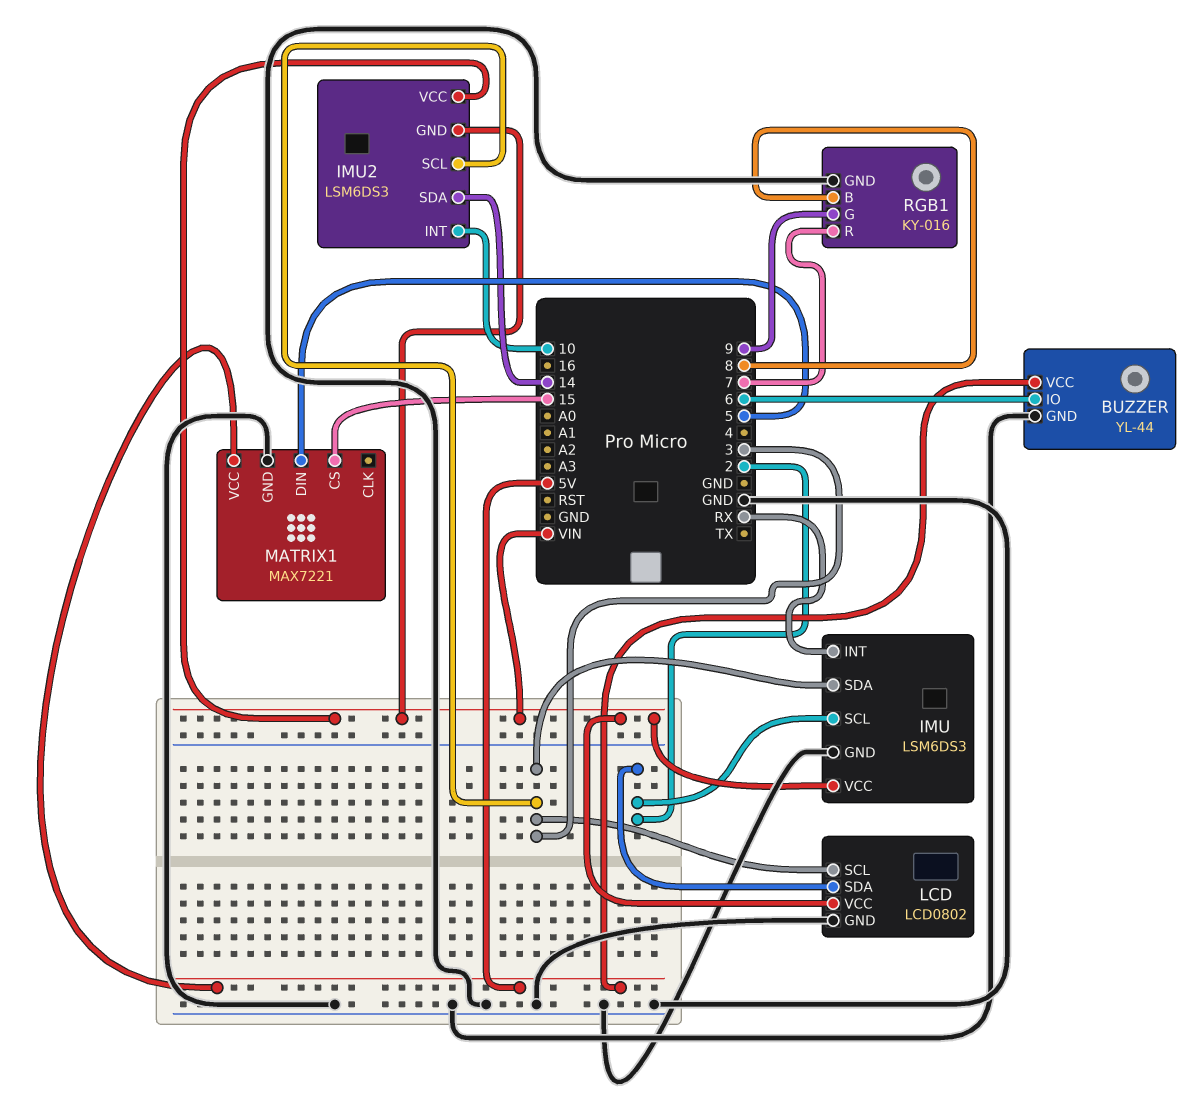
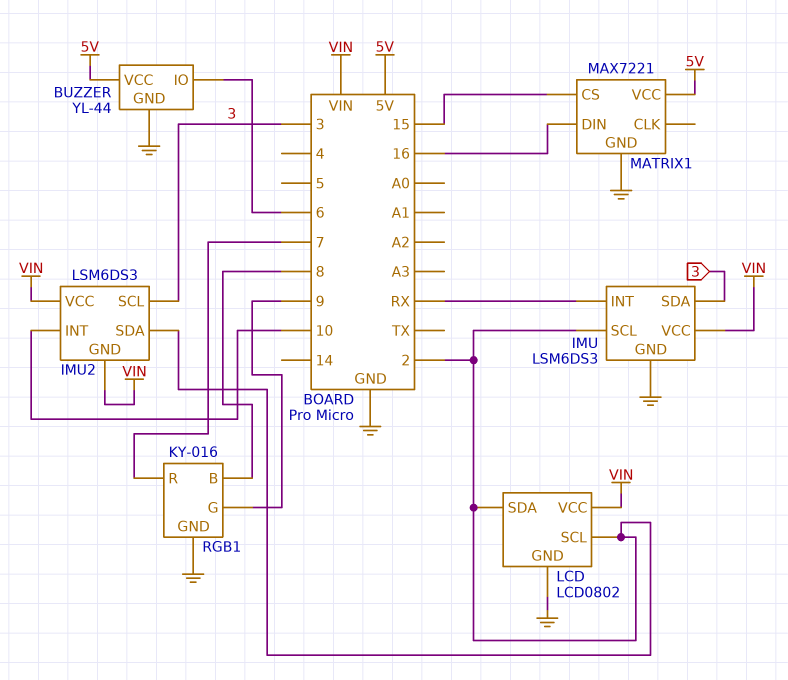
IMU2 pin SDA: 14 -> 2
LCD pin SCL: 3 -> 2
MATRIX1 pin DIN: 5 -> 16

